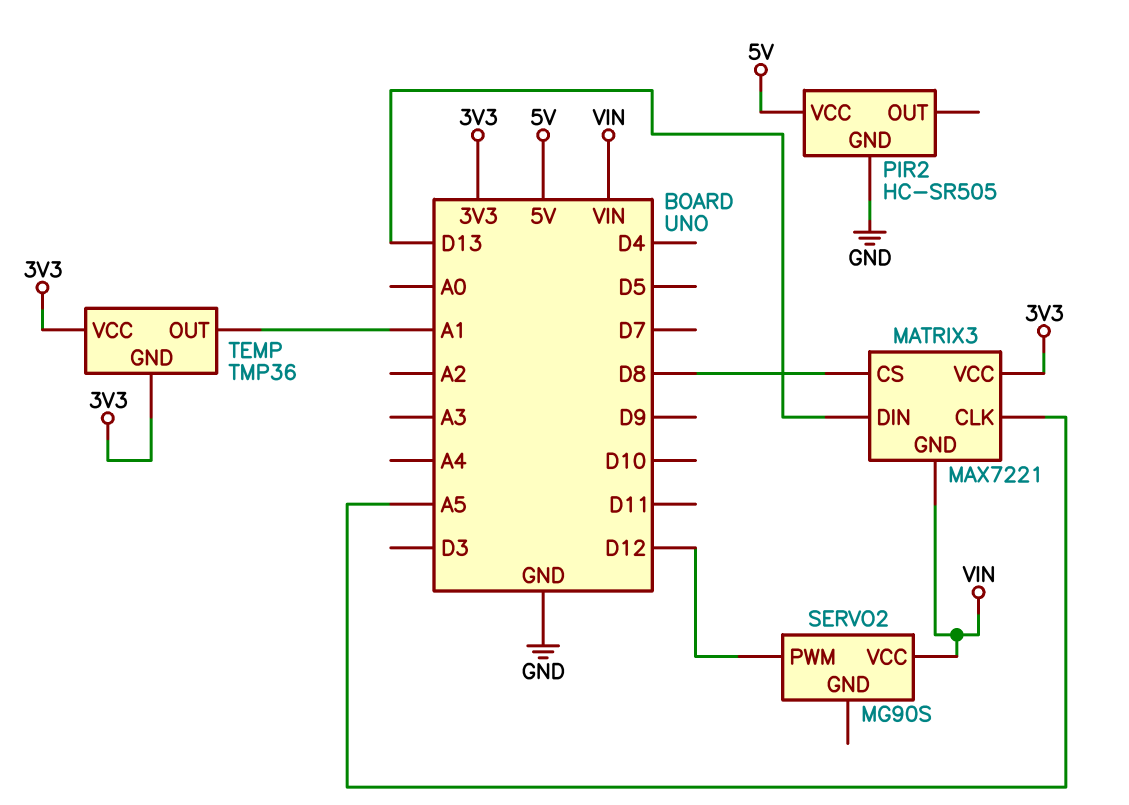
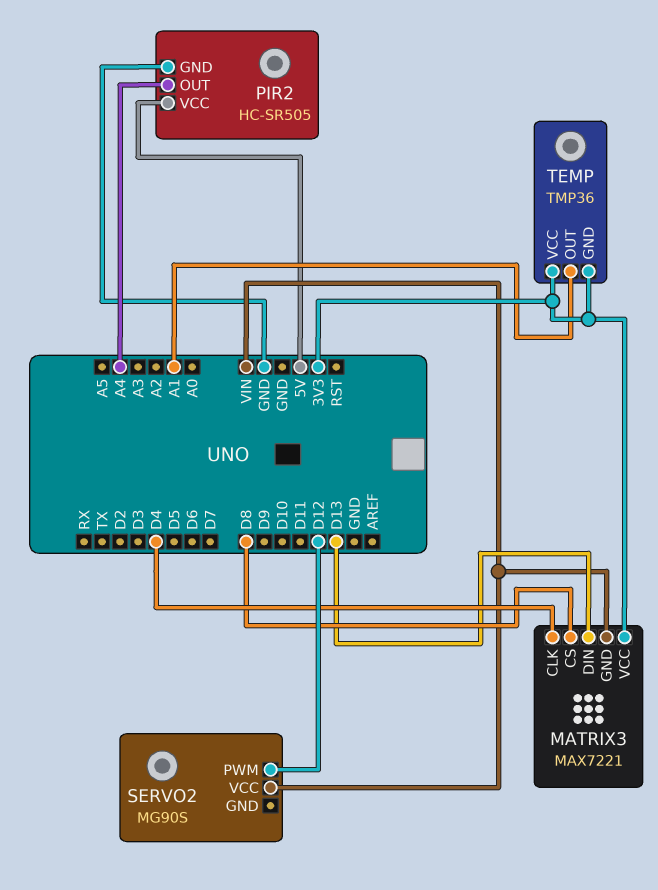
MATRIX3 pin CLK: A5 -> D4
PIR2 pin OUT: none -> A4

